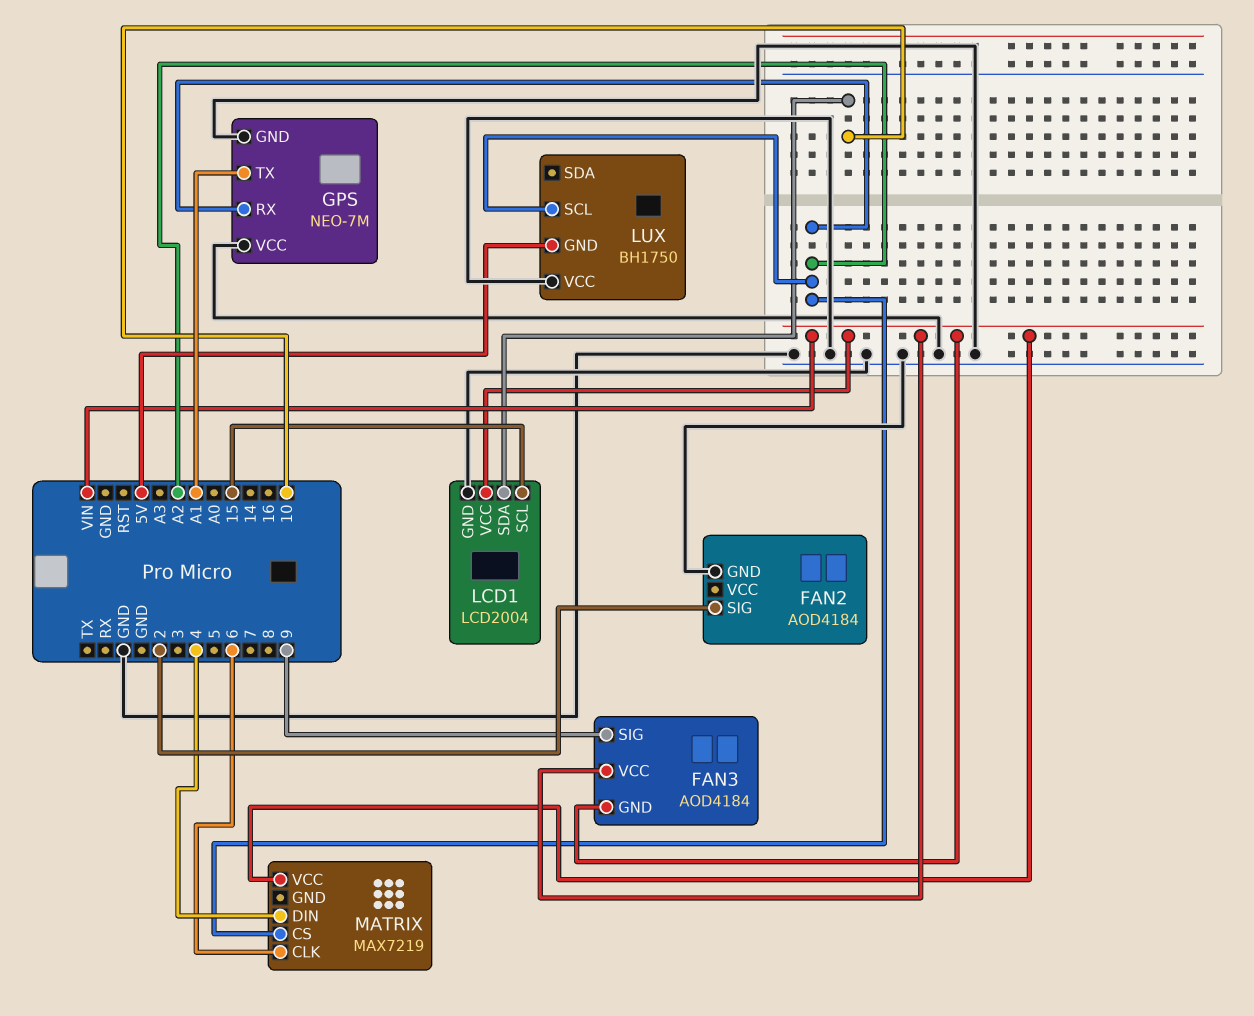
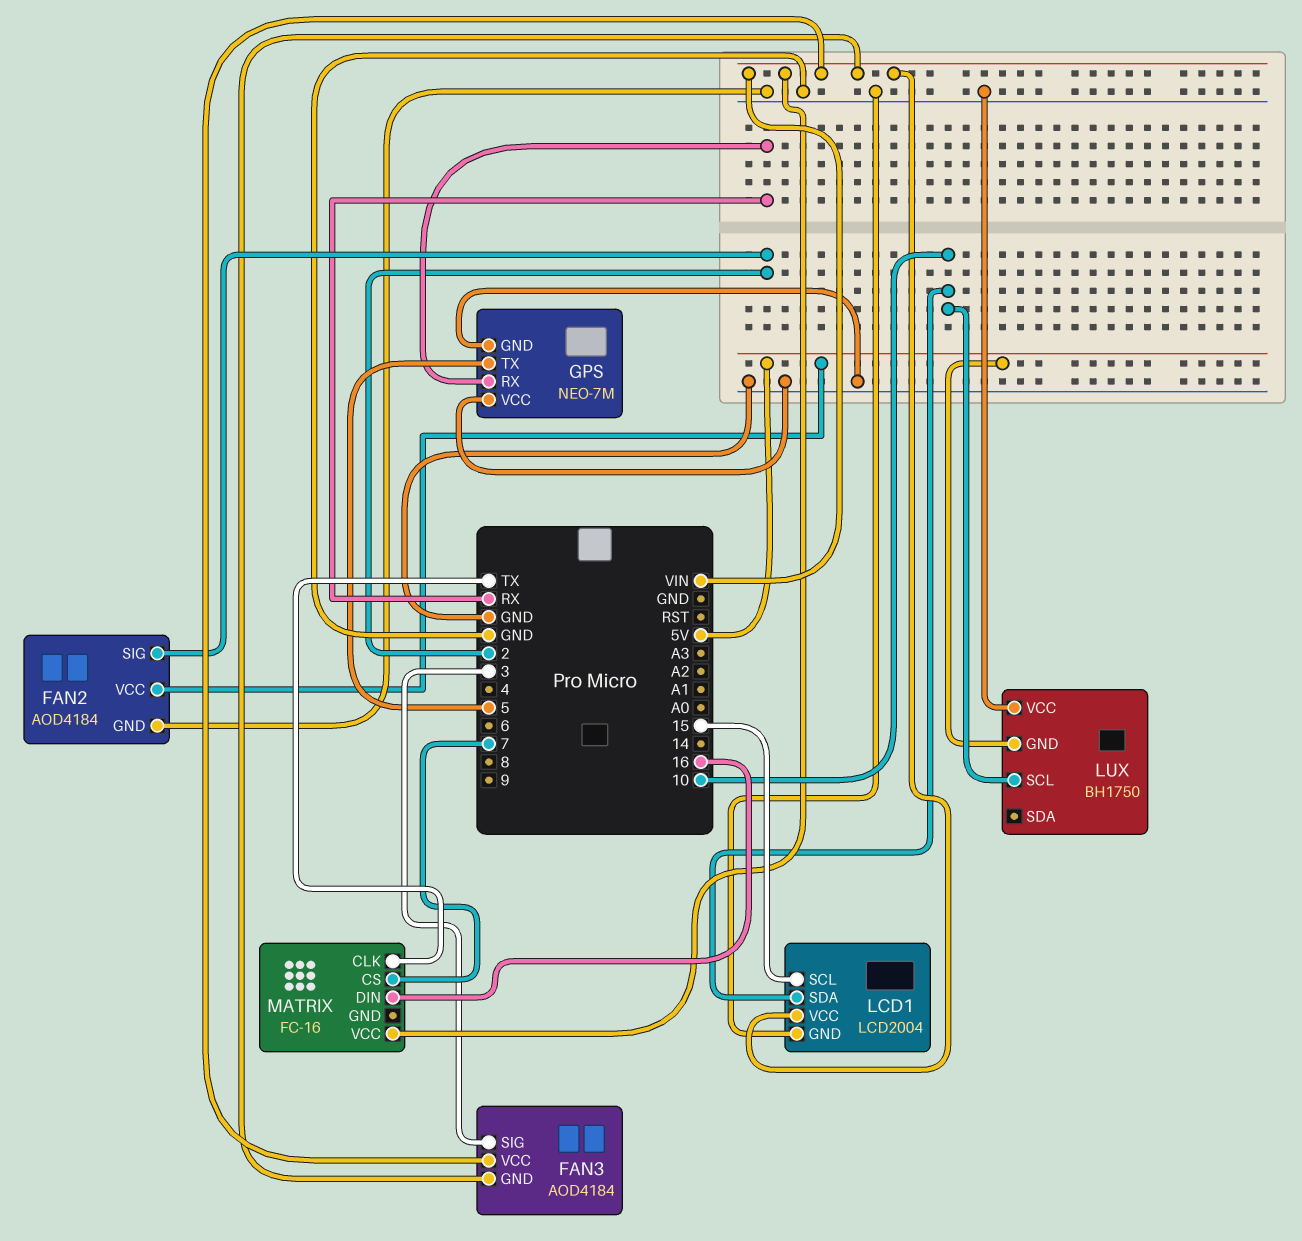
FAN2 pin VCC: none -> 5V
FAN3 pin SIG: 9 -> 3
GPS pin RX: A2 -> RX
GPS pin TX: A1 -> 5
LUX pin SCL: A2 -> 10
MATRIX: MAX7219 -> FC-16
MATRIX pin CLK: 6 -> TX
MATRIX pin CS: A2 -> 7
MATRIX pin DIN: 4 -> 16

